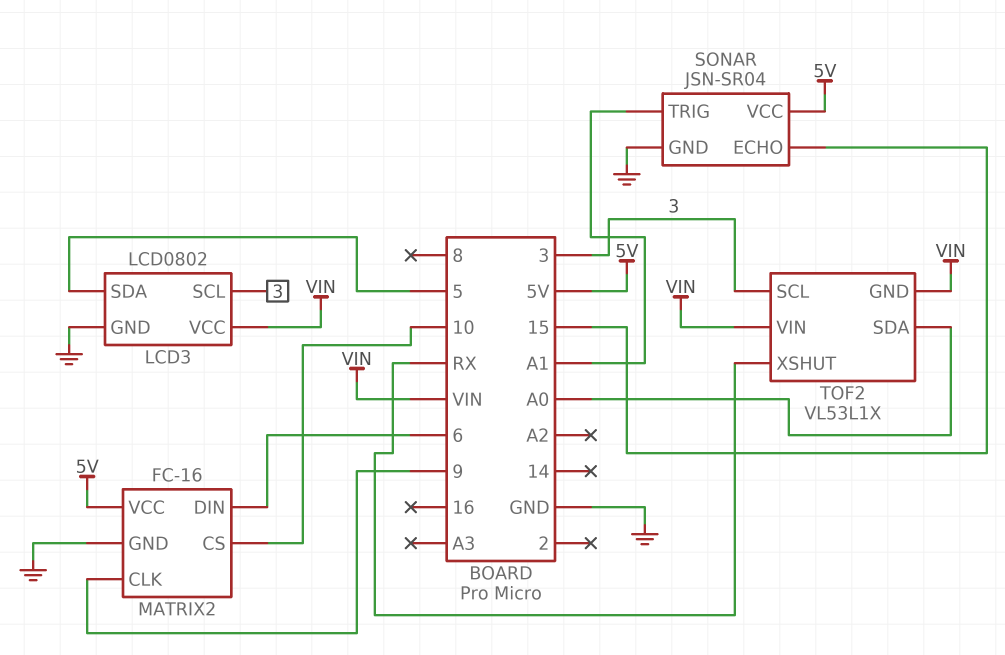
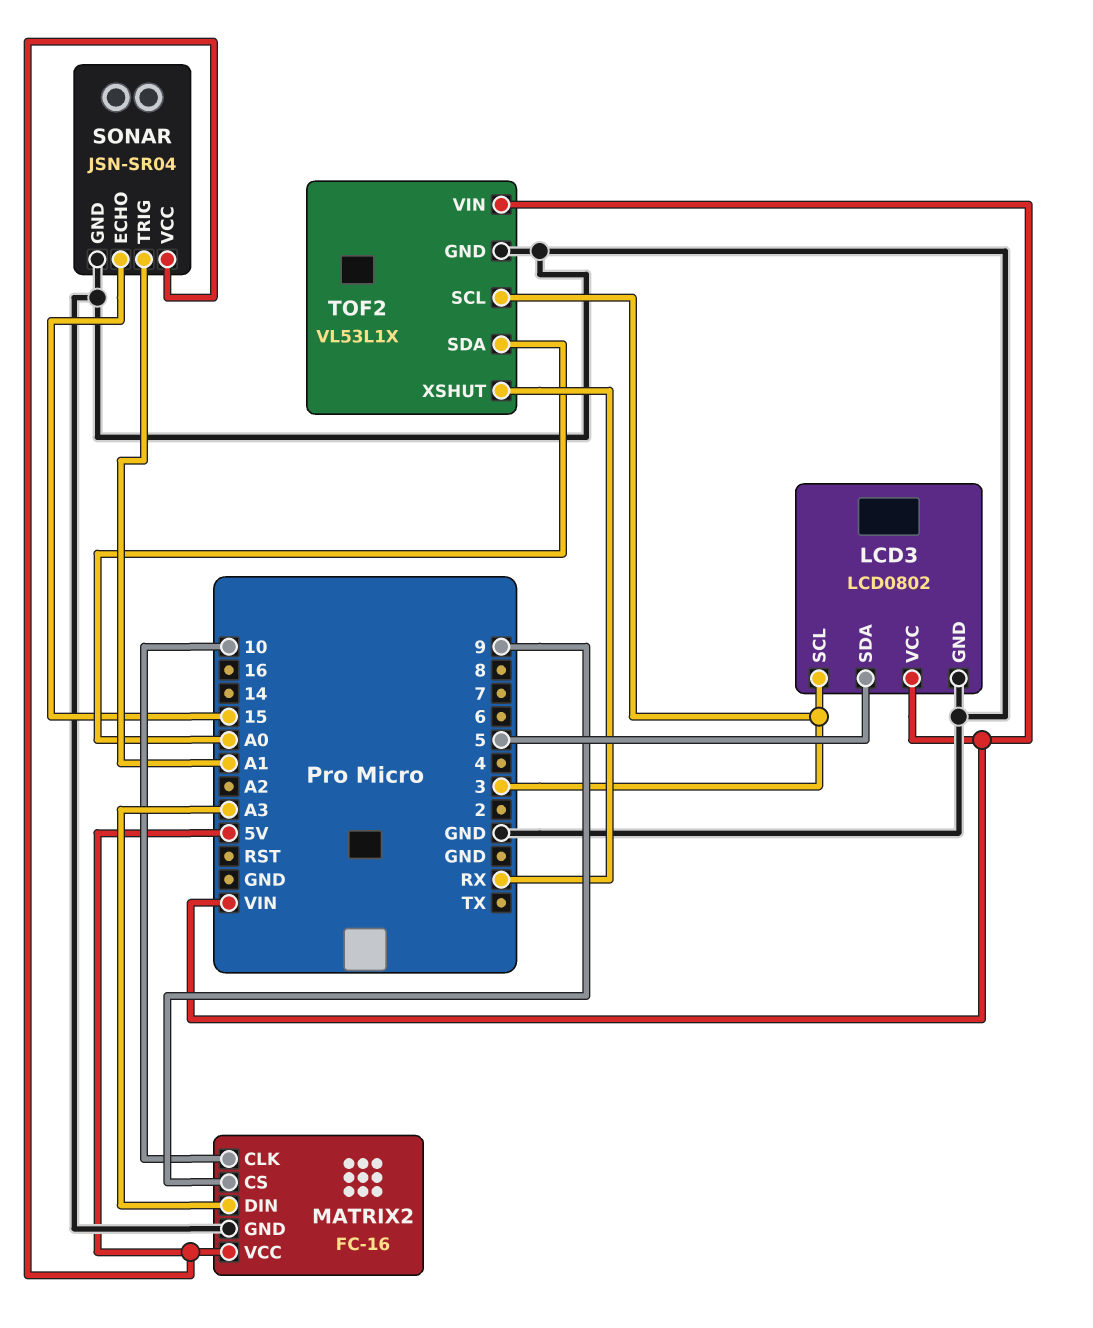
MATRIX2 pin CLK: 9 -> 10
MATRIX2 pin CS: 10 -> 9
MATRIX2 pin DIN: 6 -> A3
TOF2 pin GND: VIN -> GND

